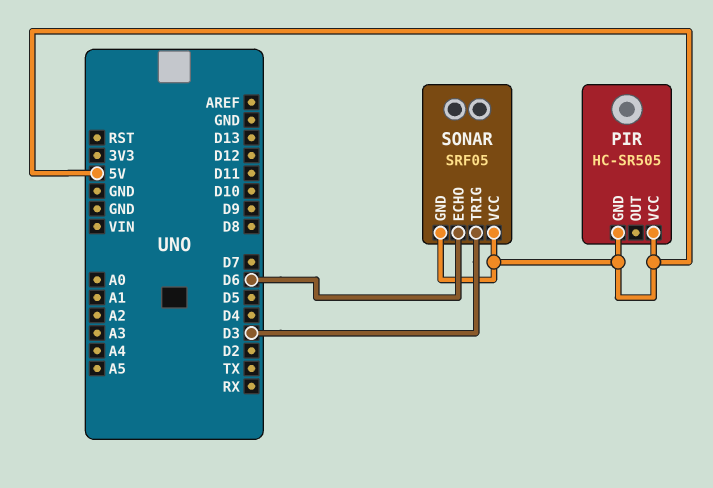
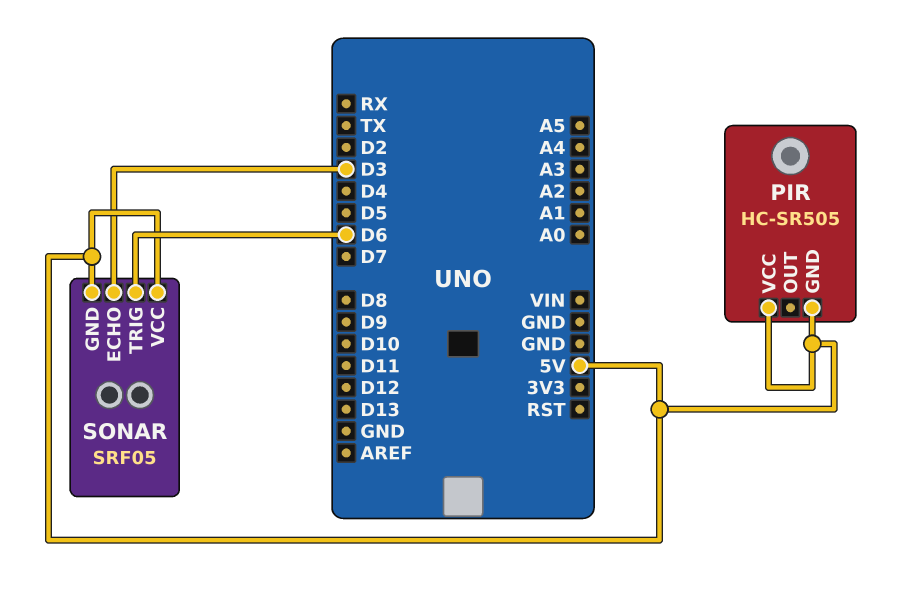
SONAR pin ECHO: D6 -> D3
SONAR pin TRIG: D3 -> D6

